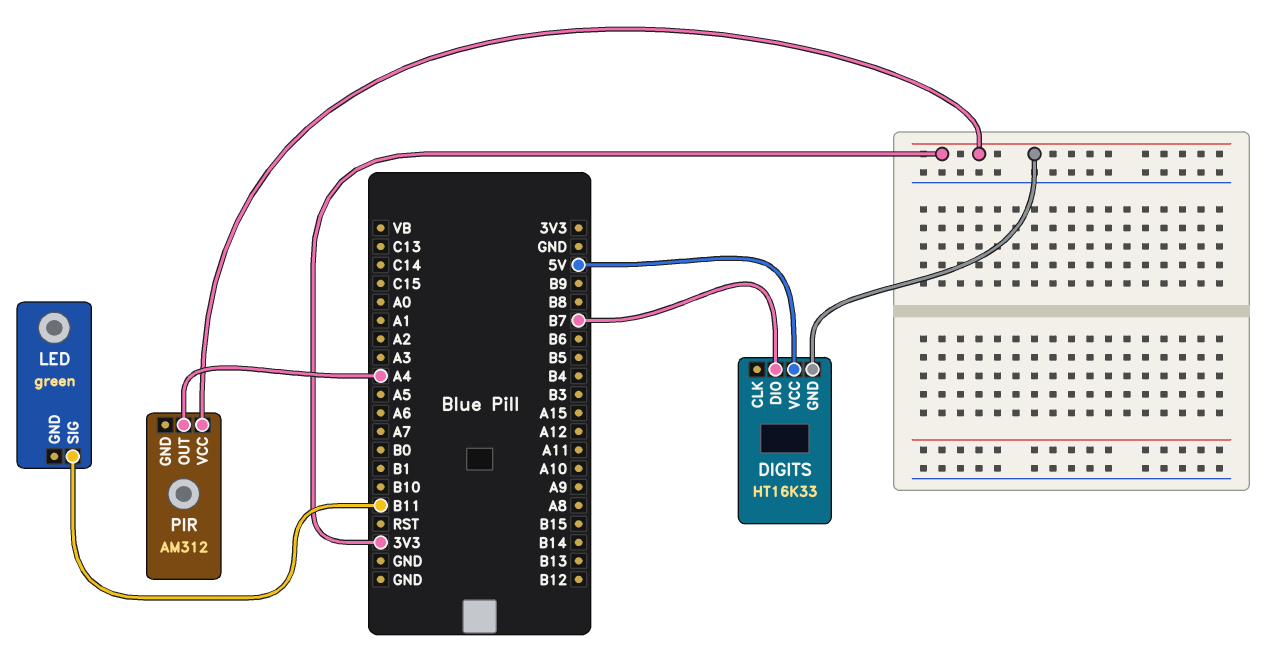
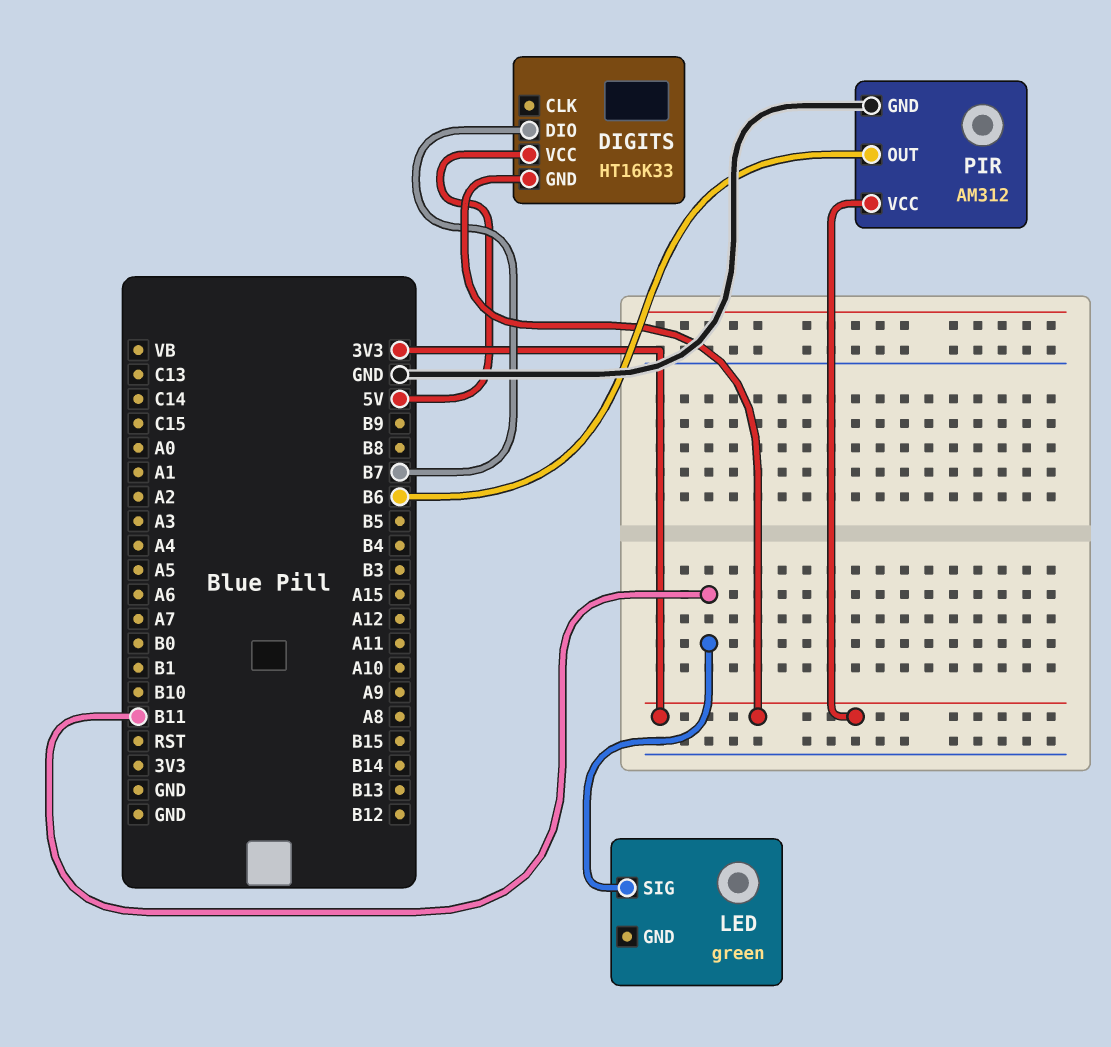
PIR pin GND: none -> GND
PIR pin OUT: A4 -> B6

